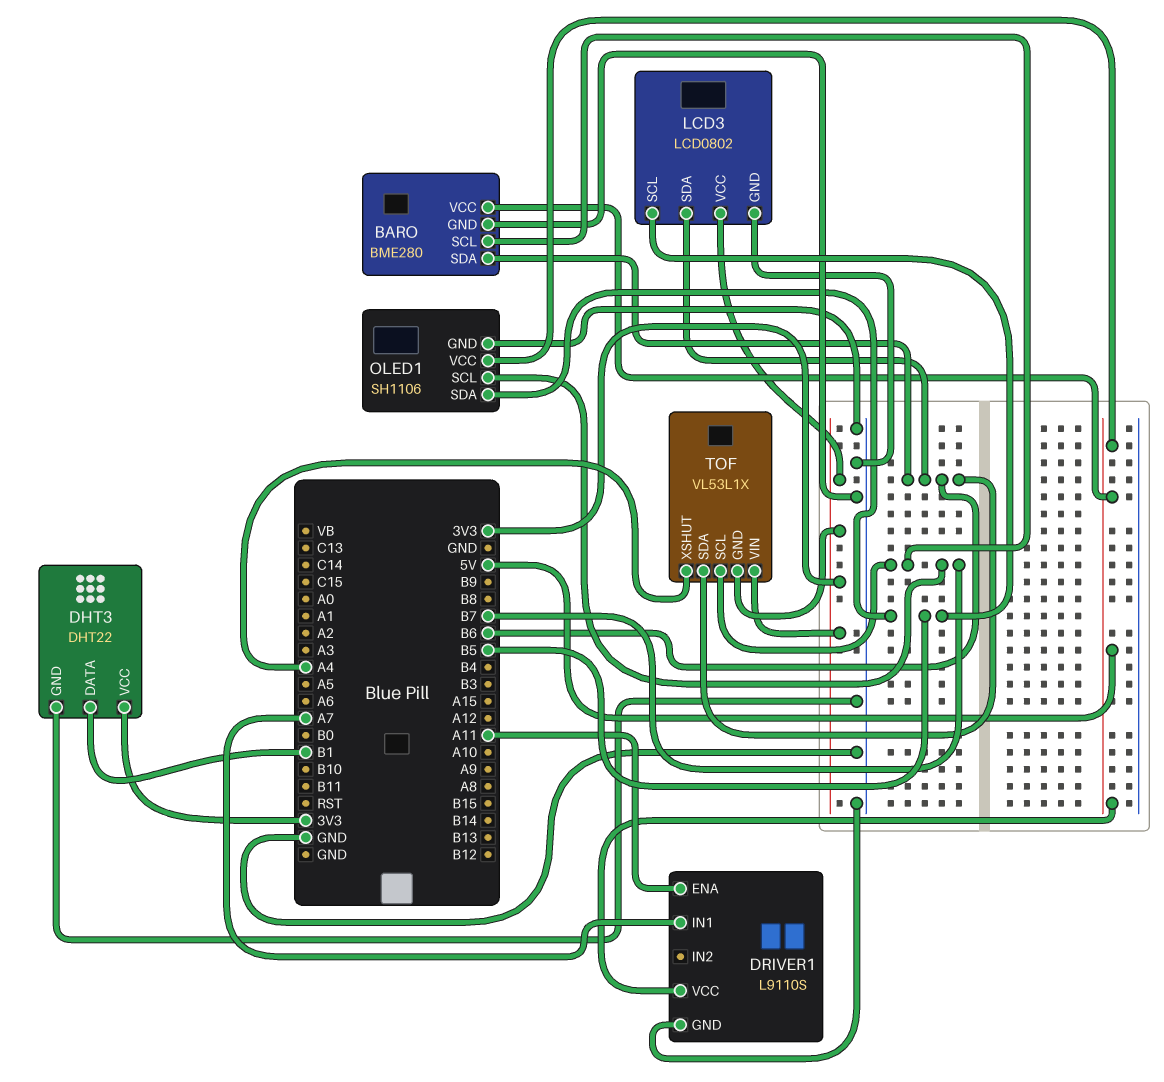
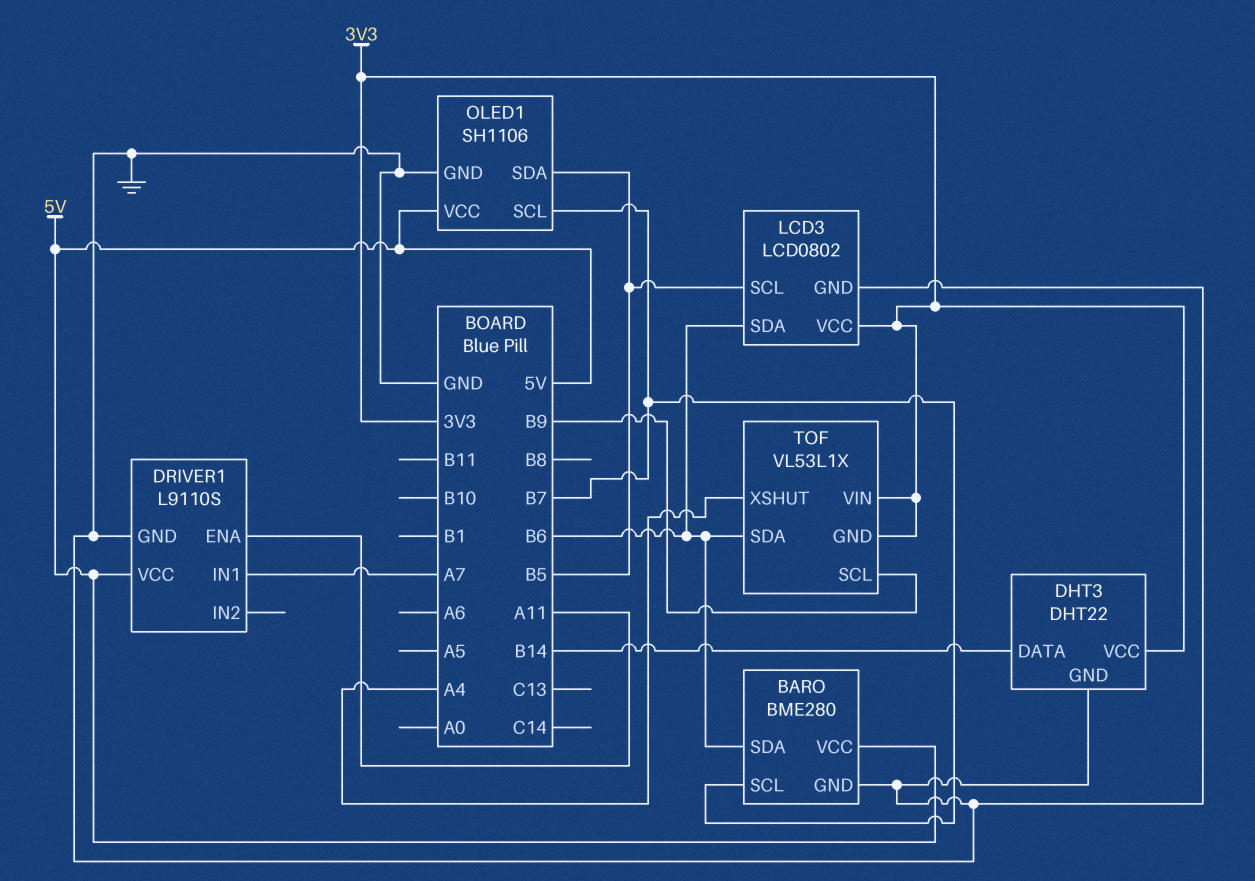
DHT3 pin DATA: B1 -> B14
TOF pin SCL: B7 -> B9

